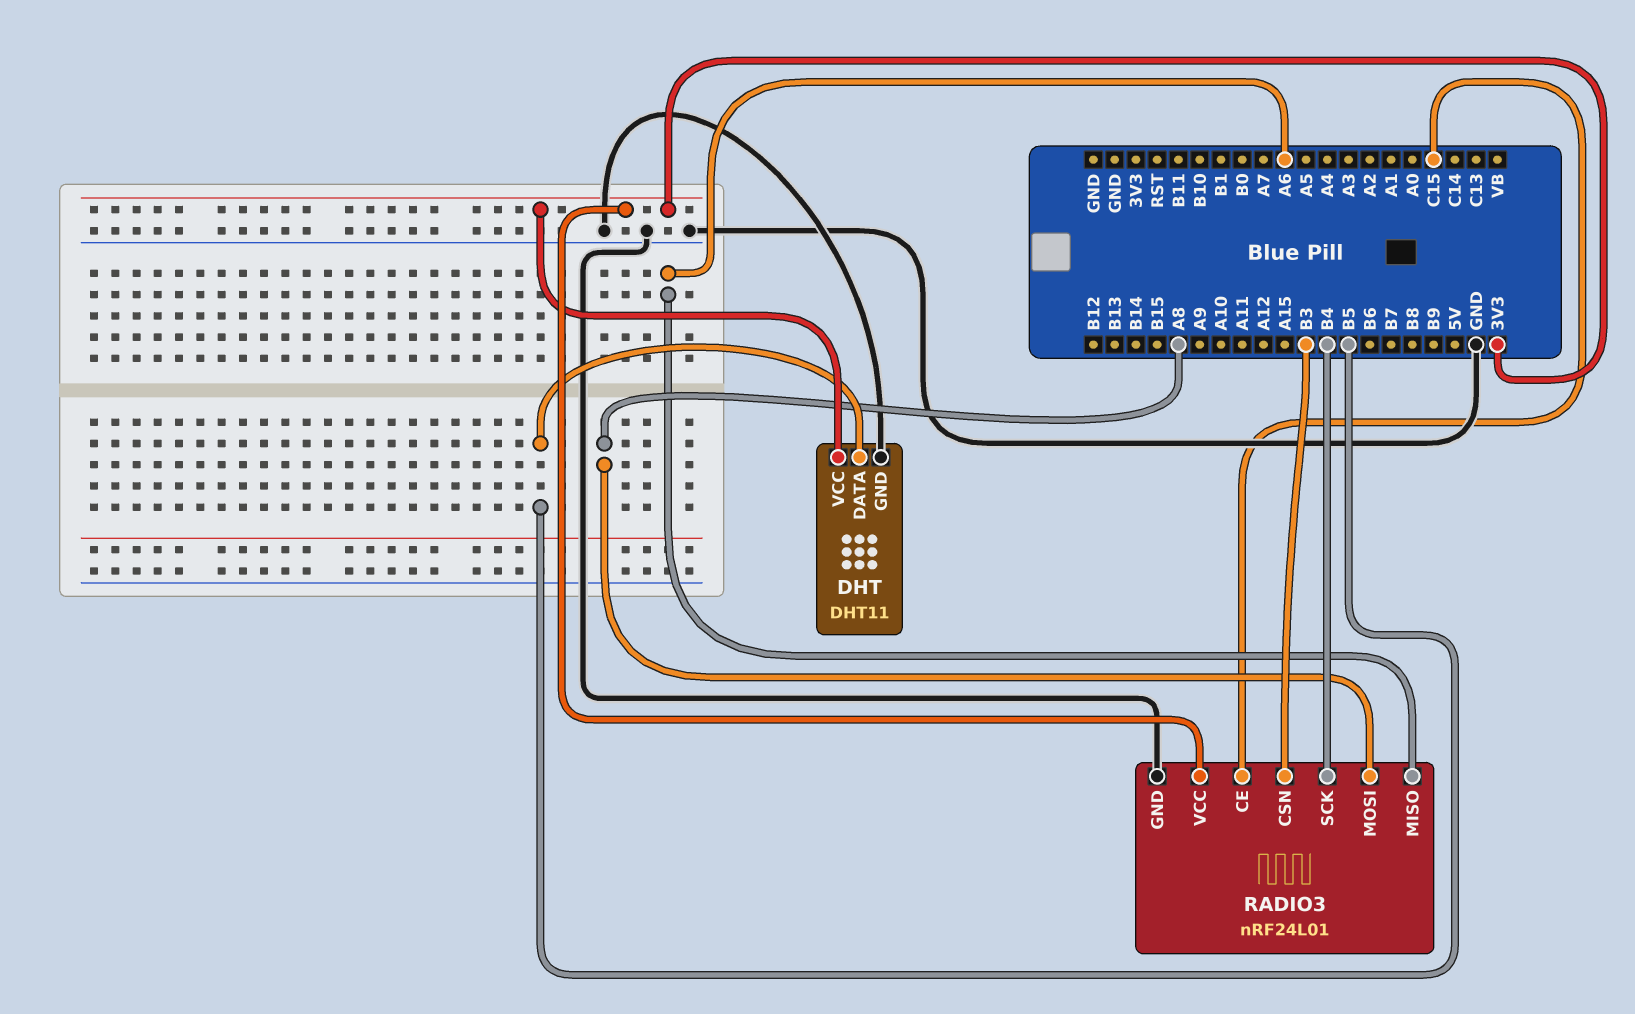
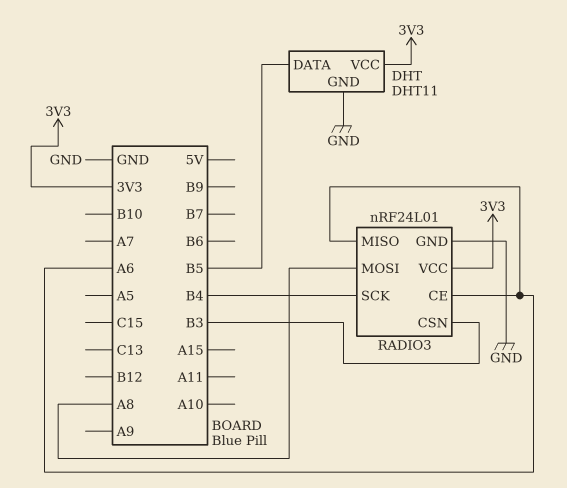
RADIO3 pin CE: C15 -> A6

